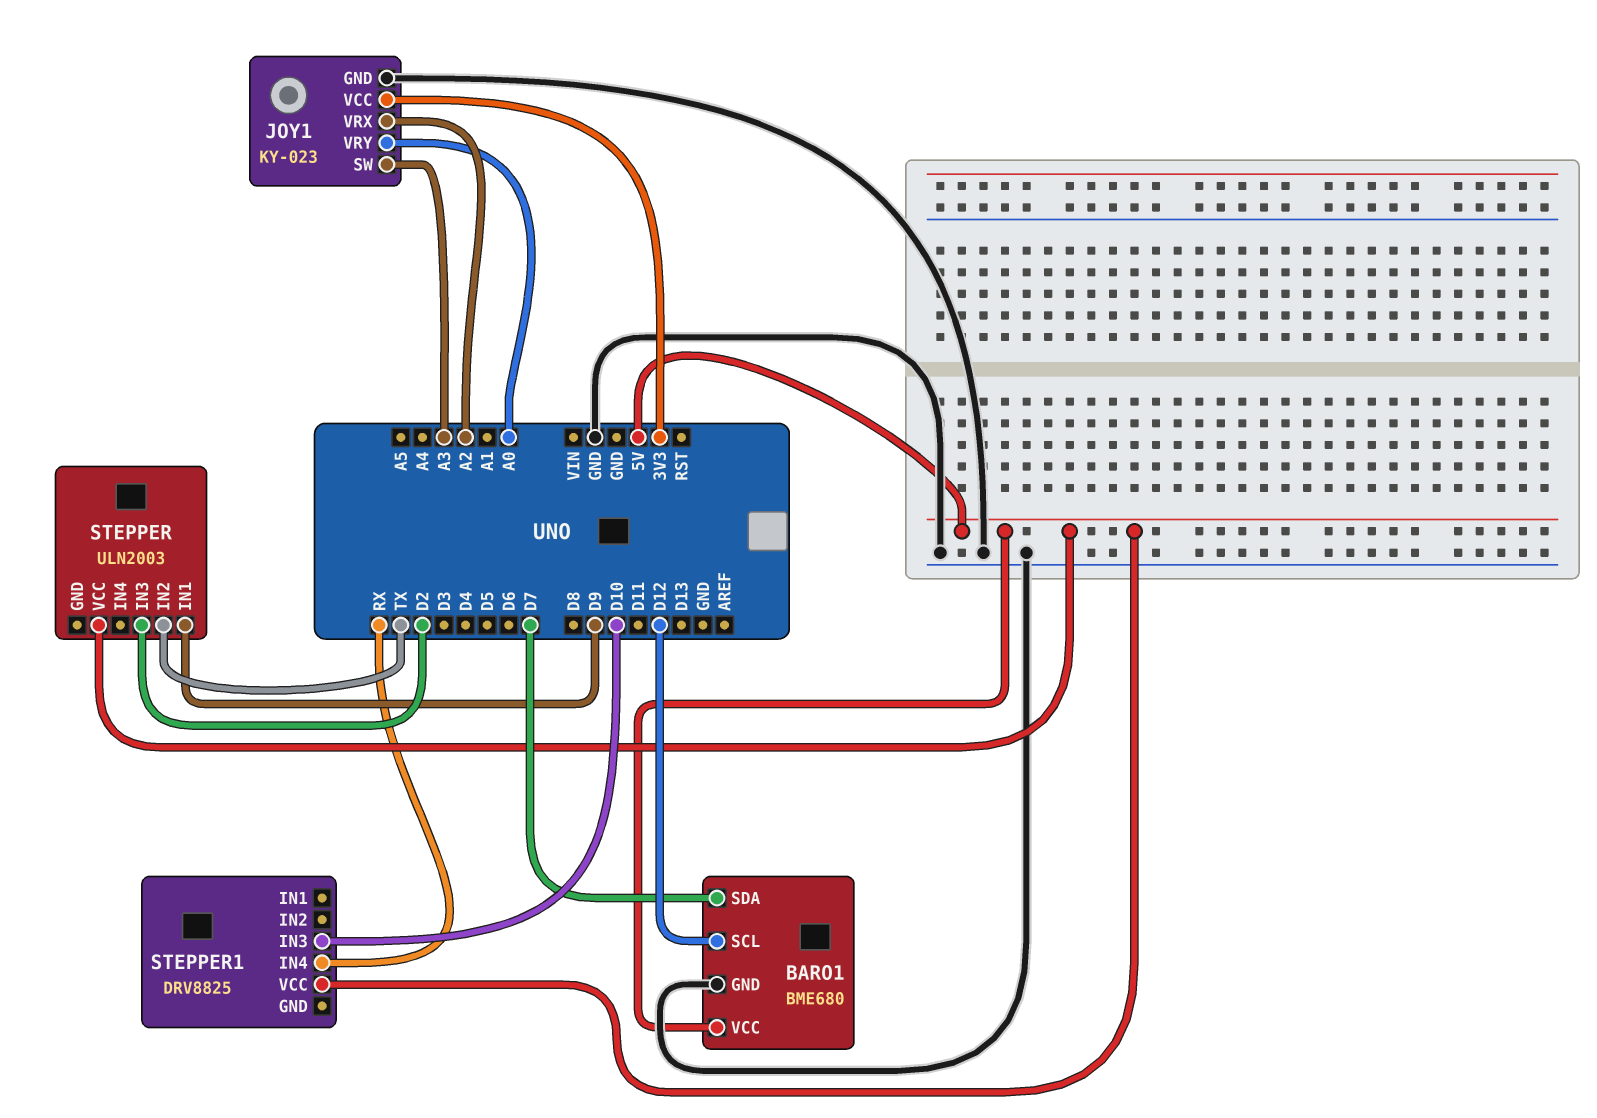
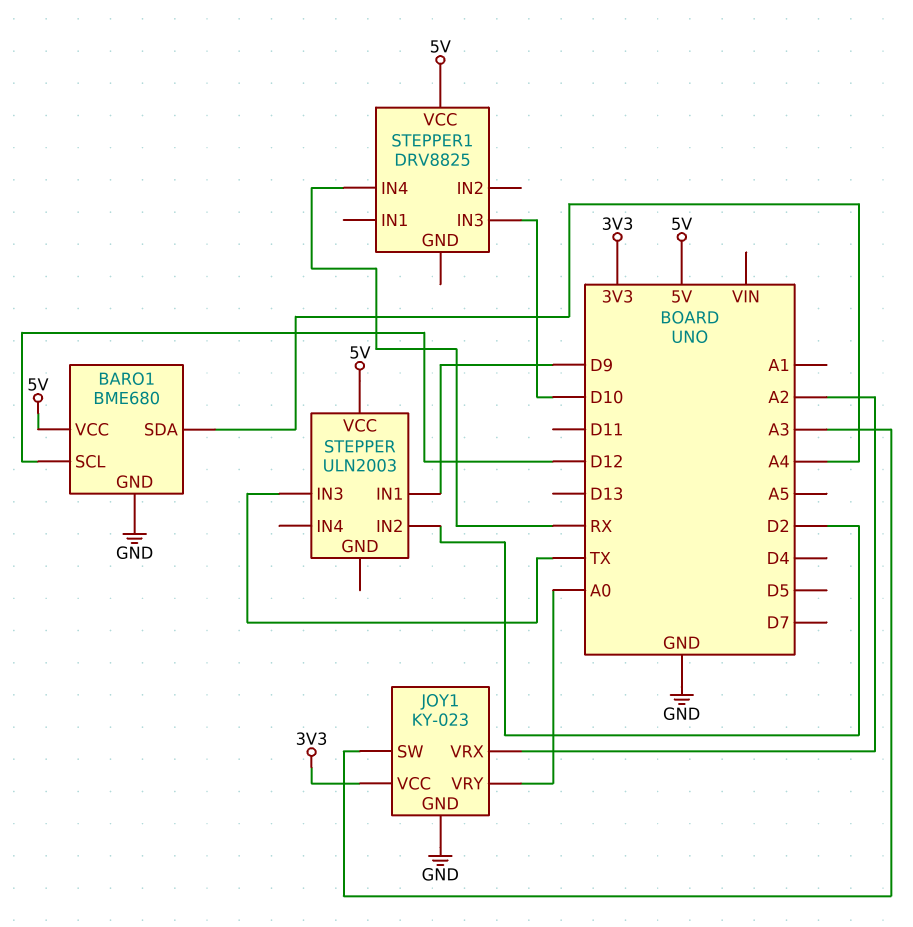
BARO1 pin SDA: D7 -> A4
STEPPER pin IN2: TX -> D2
STEPPER pin IN3: D2 -> TX

